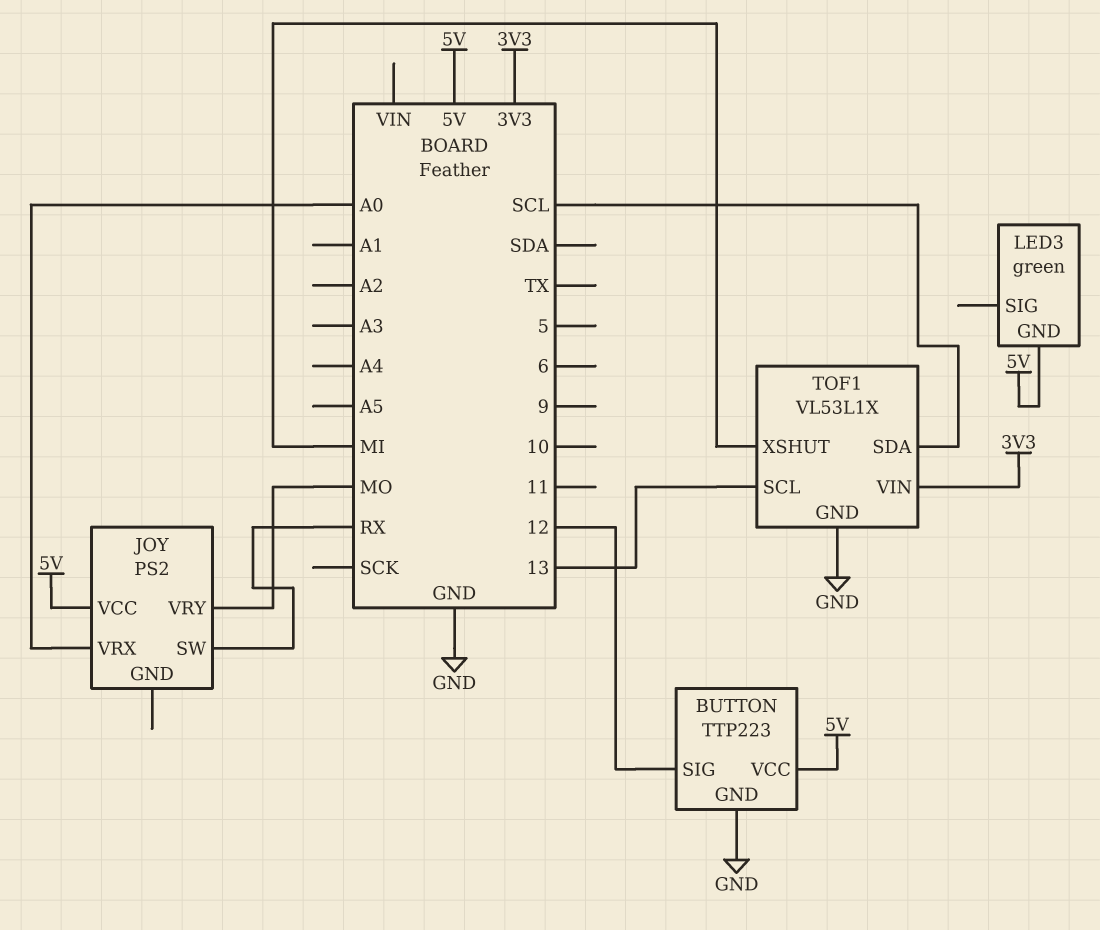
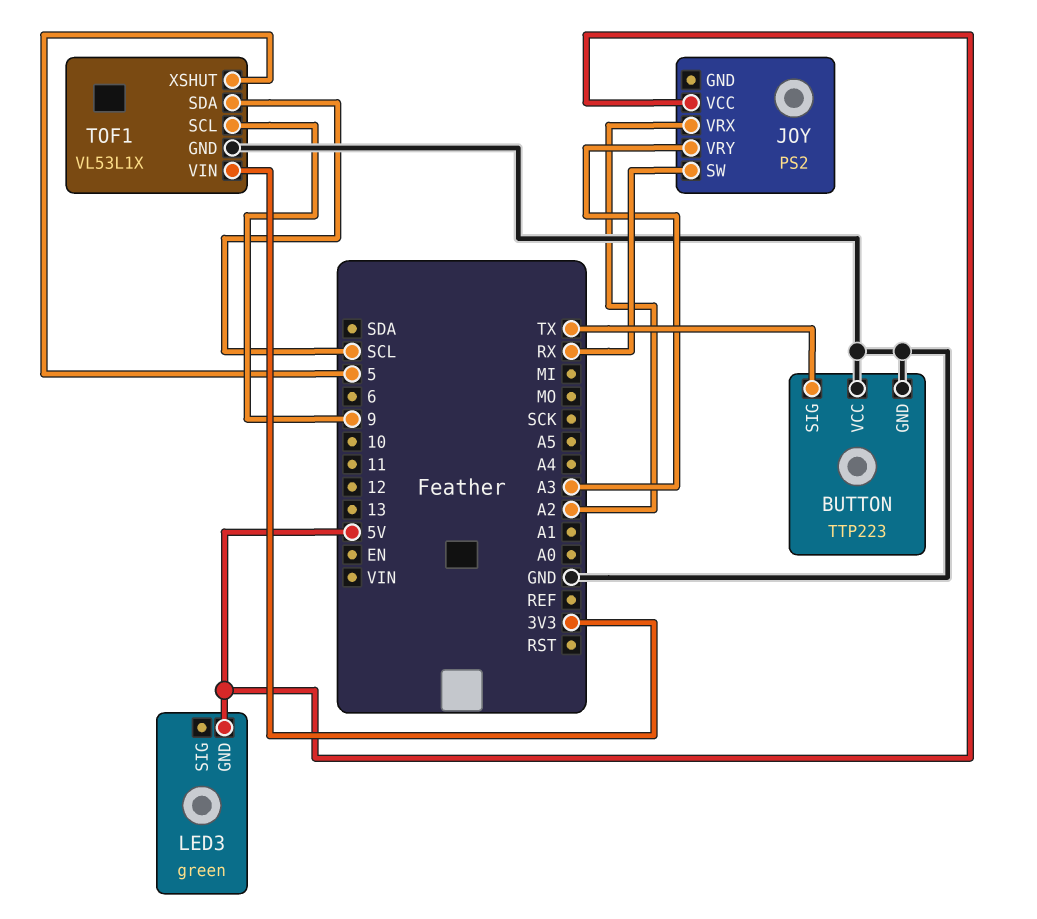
BUTTON pin SIG: 12 -> TX
BUTTON pin VCC: 5V -> GND
JOY pin VRX: A0 -> A2
JOY pin VRY: MO -> A3
TOF1 pin SCL: 13 -> 9
TOF1 pin XSHUT: MI -> 5

